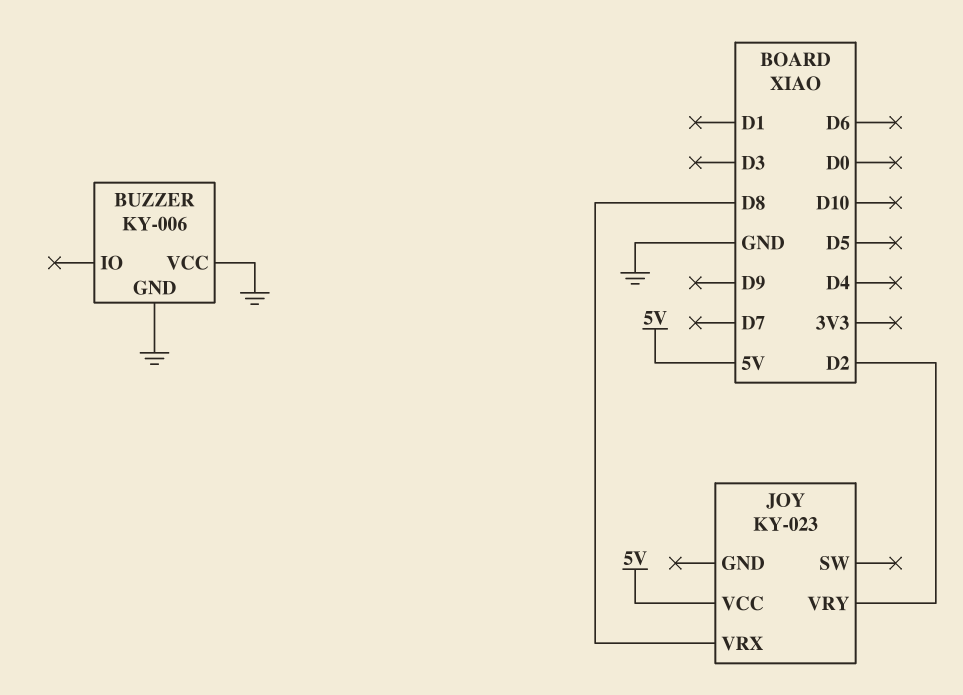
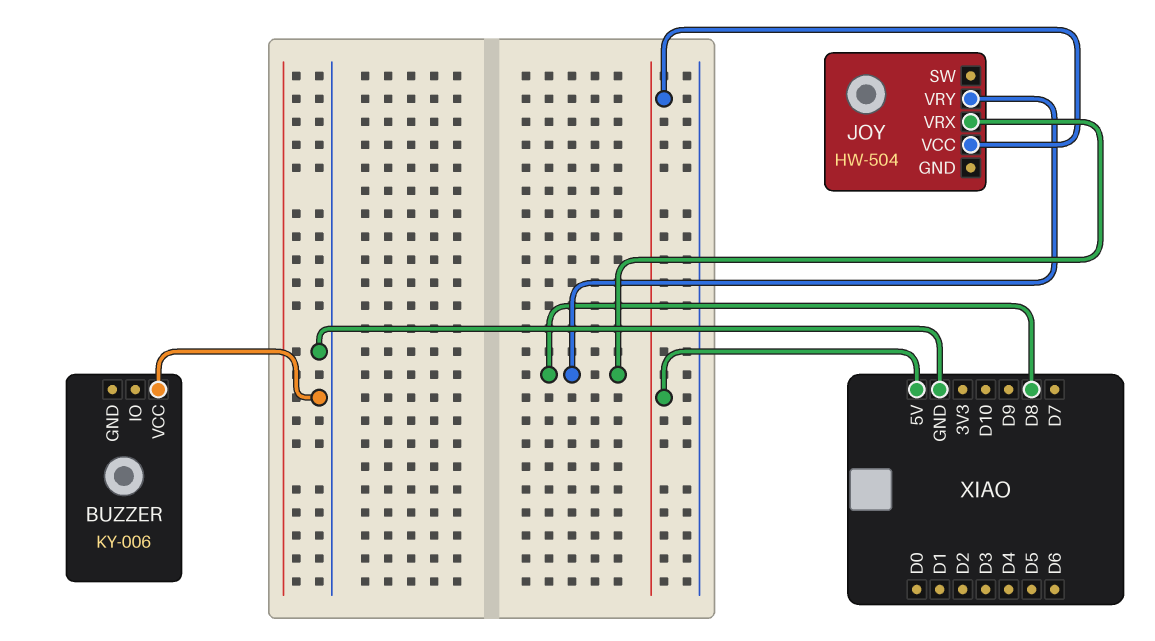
BUZZER pin GND: GND -> none
JOY: KY-023 -> HW-504
JOY pin VRY: D2 -> D8

